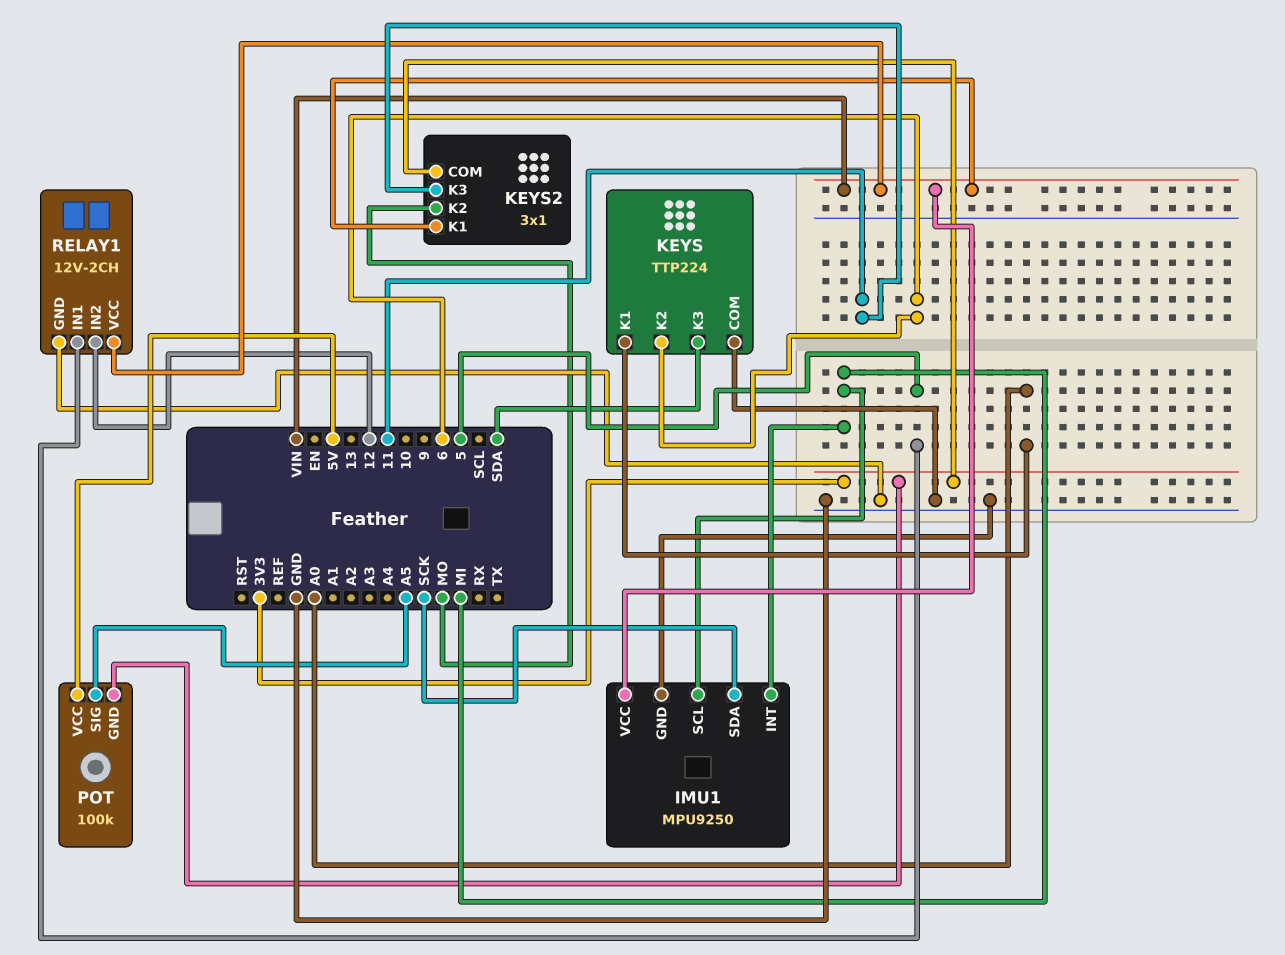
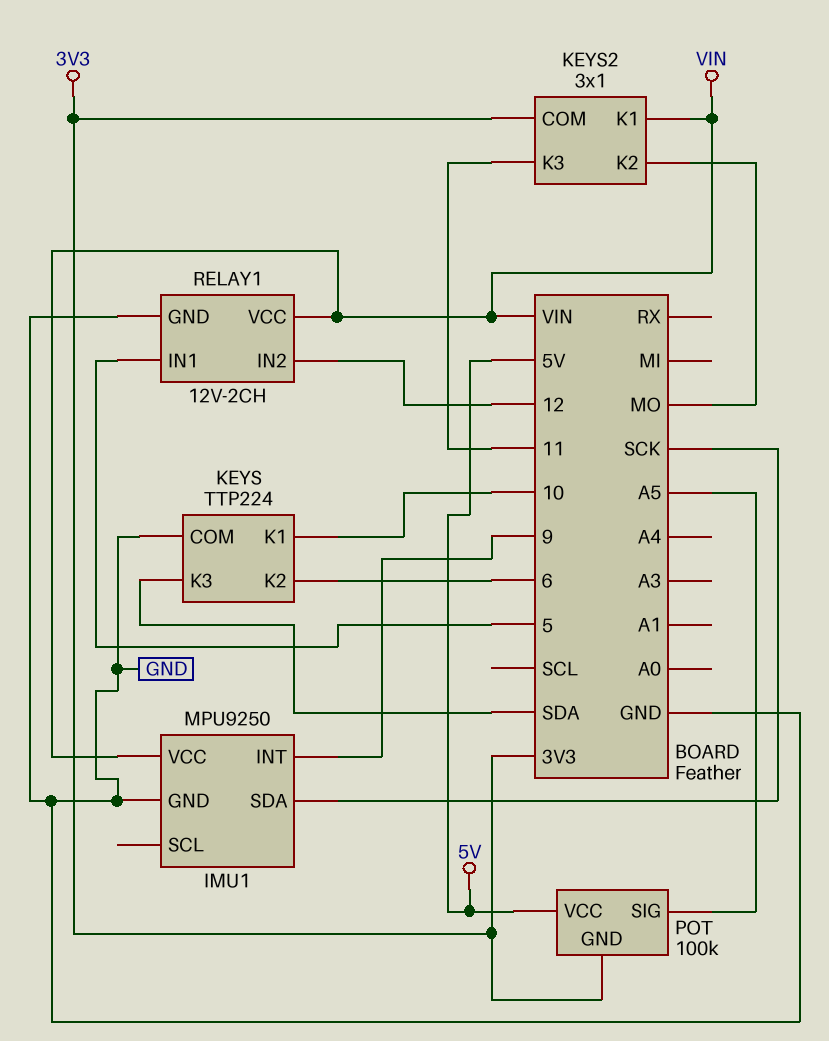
IMU1 pin INT: MI -> 9
IMU1 pin SCL: MI -> none
KEYS pin K1: A0 -> 10

